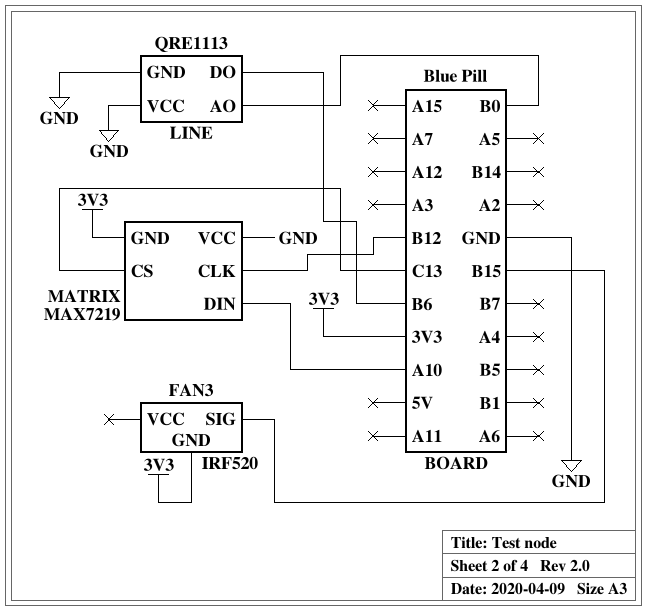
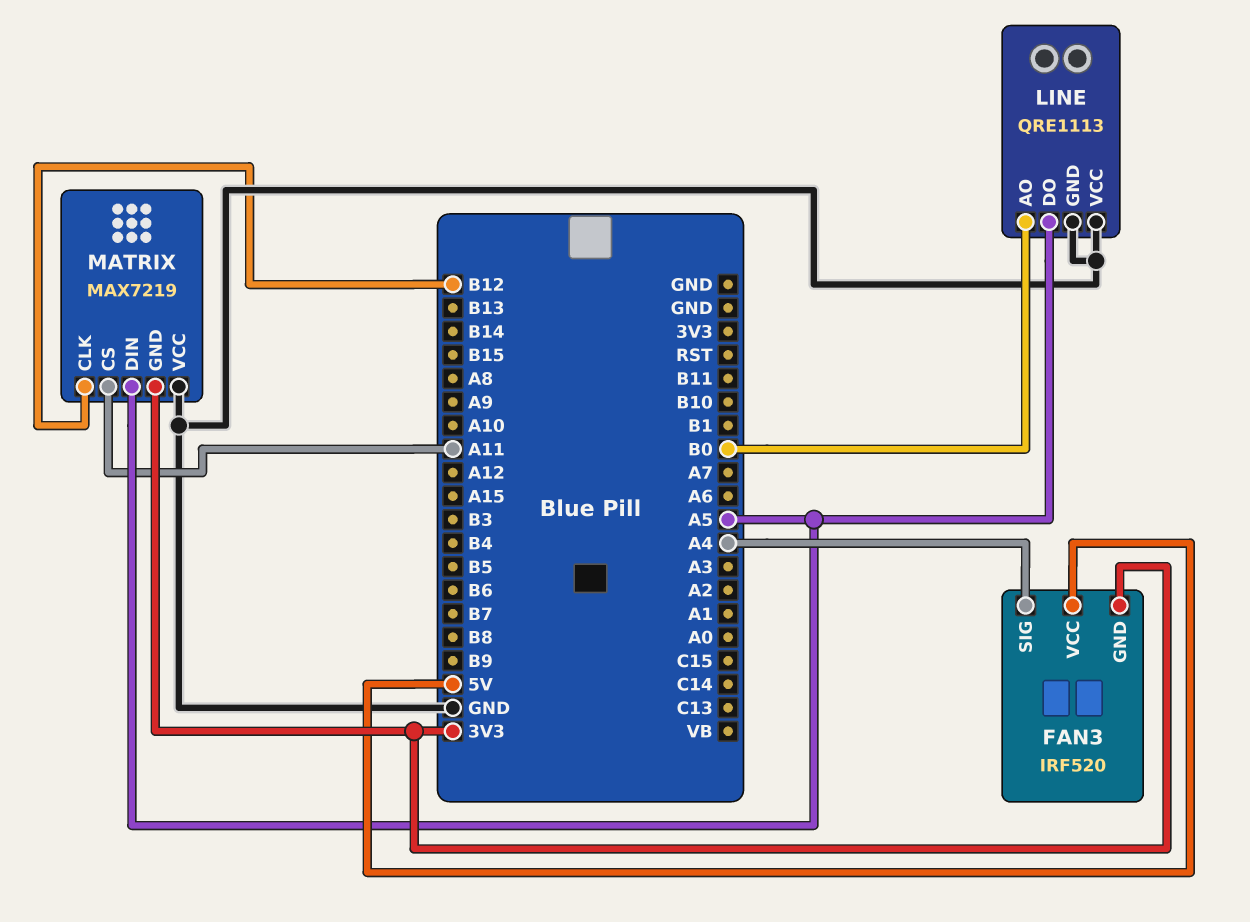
FAN3 pin SIG: B15 -> A4
FAN3 pin VCC: none -> 5V
LINE pin DO: B6 -> A5
MATRIX pin CS: C13 -> A11
MATRIX pin DIN: A10 -> A5

